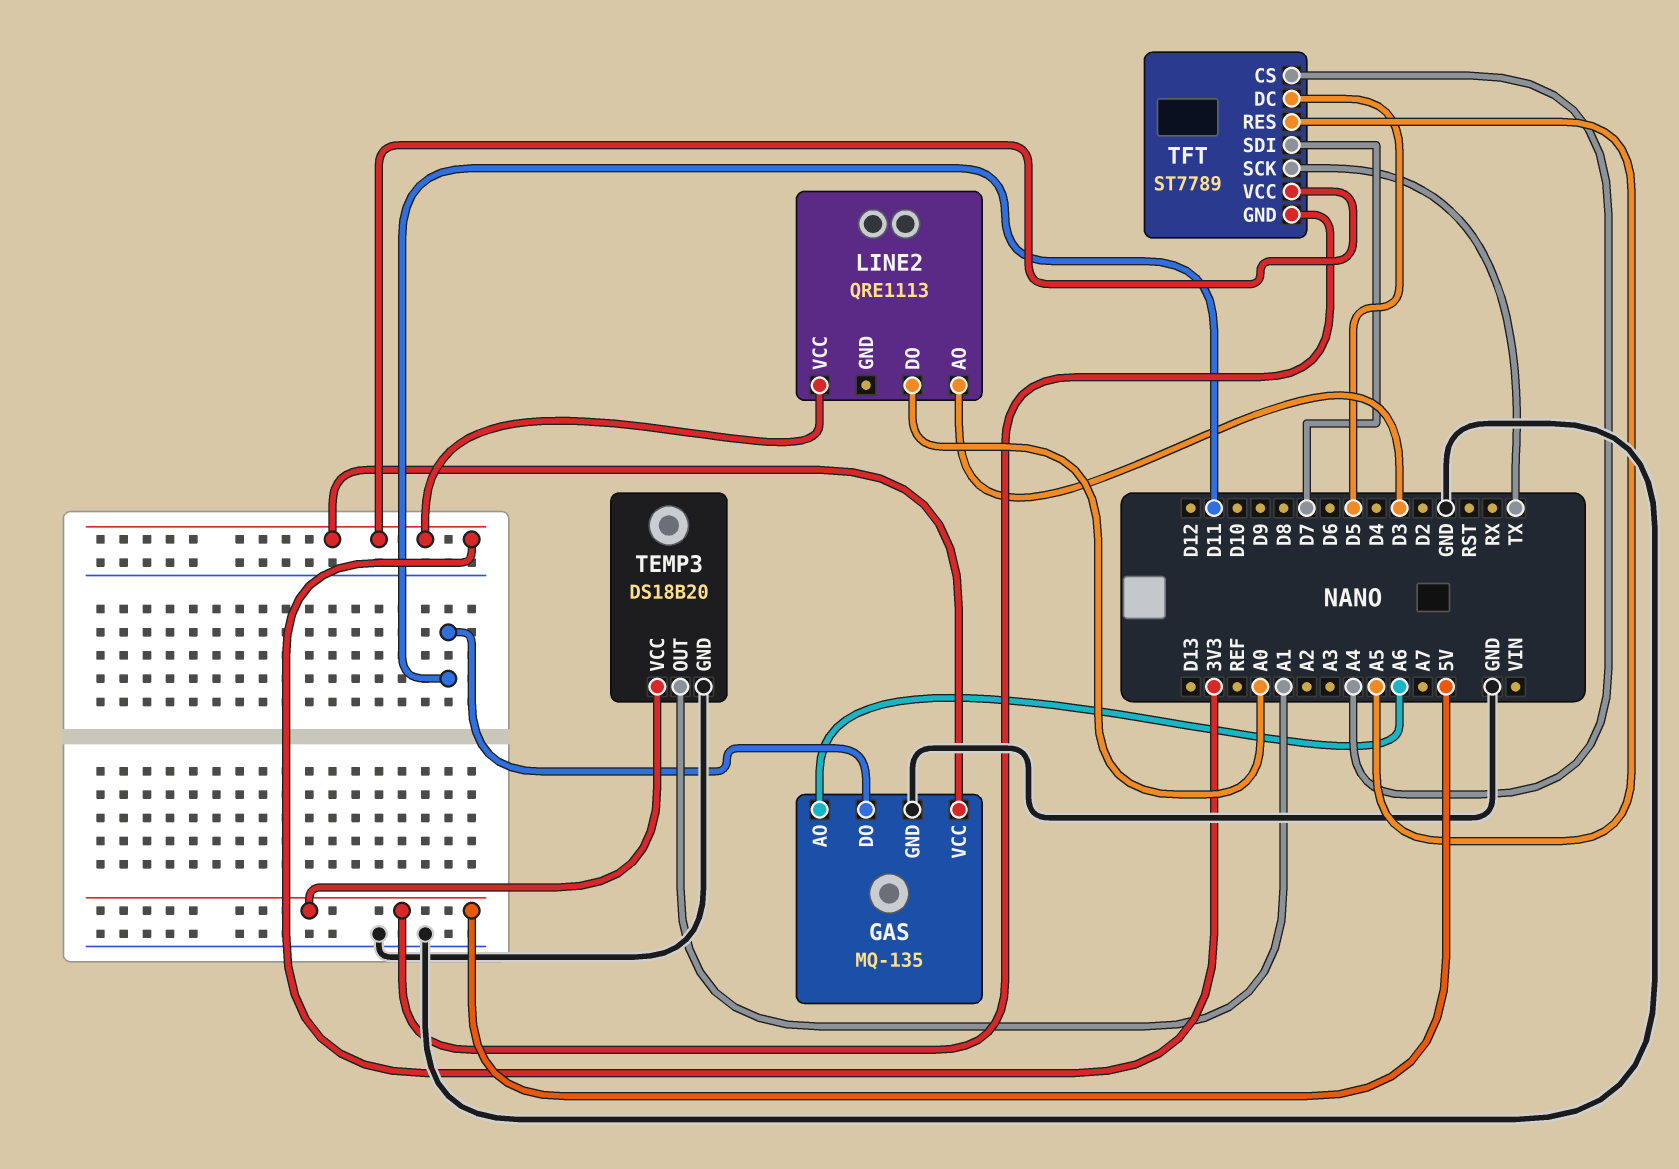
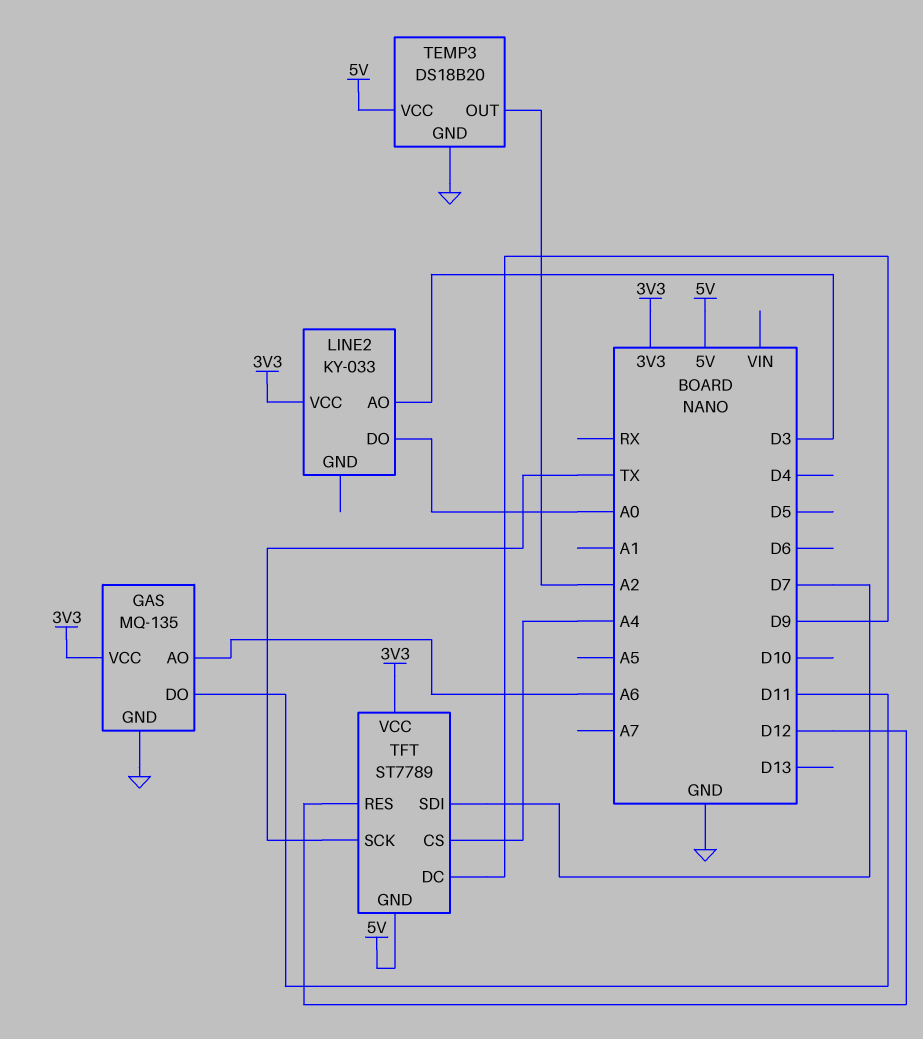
LINE2: QRE1113 -> KY-033
TEMP3 pin OUT: A1 -> A2
TFT pin DC: D5 -> D9
TFT pin RES: A5 -> D12

